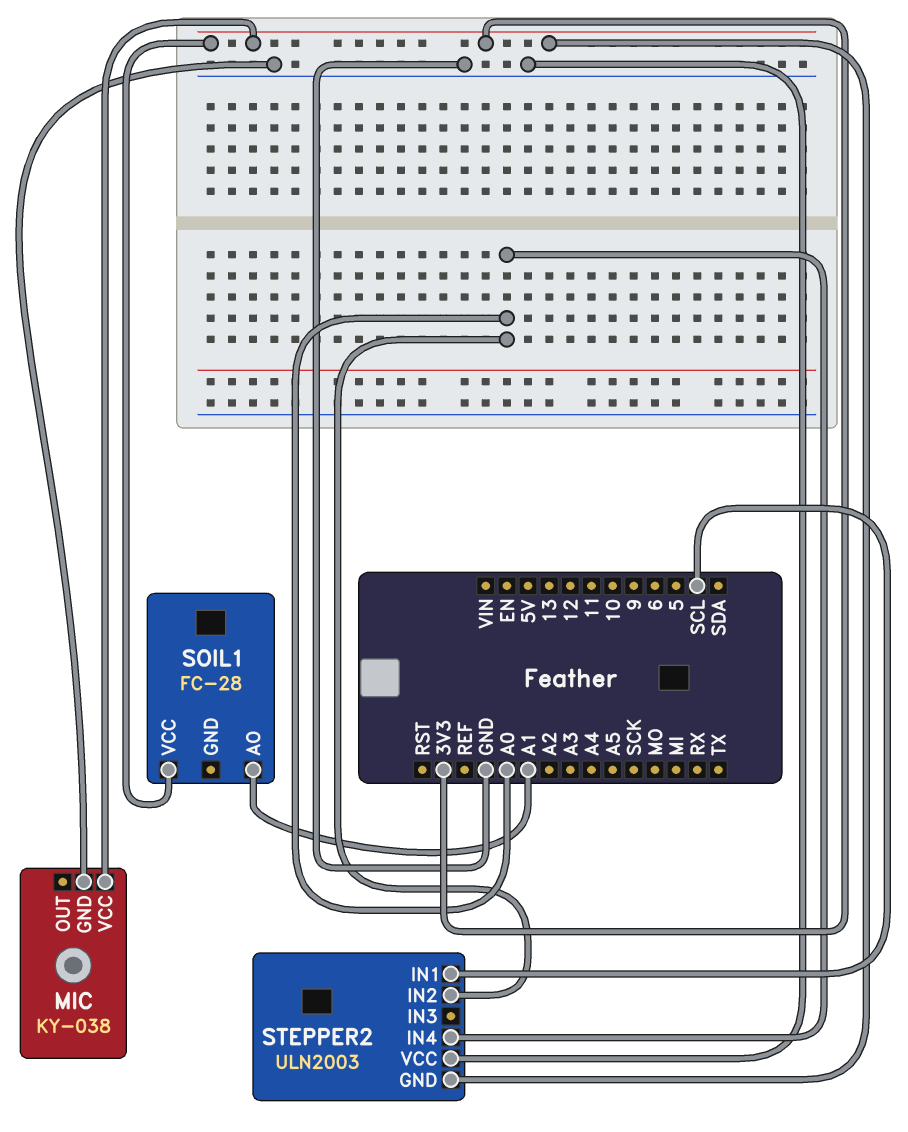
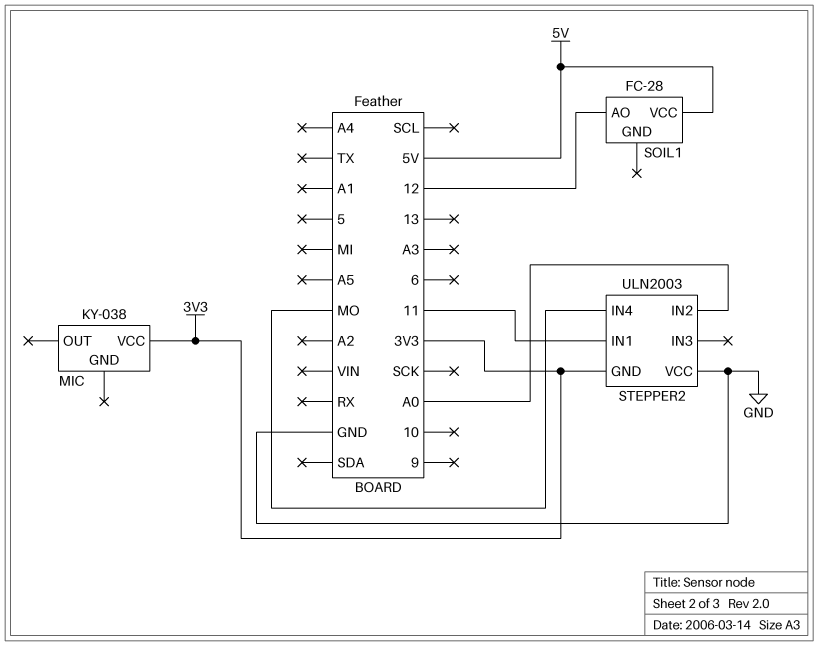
MIC pin GND: GND -> none
SOIL1 pin AO: A1 -> 12
SOIL1 pin VCC: 3V3 -> 5V
STEPPER2 pin IN1: SCL -> 11
STEPPER2 pin IN4: A0 -> MO

